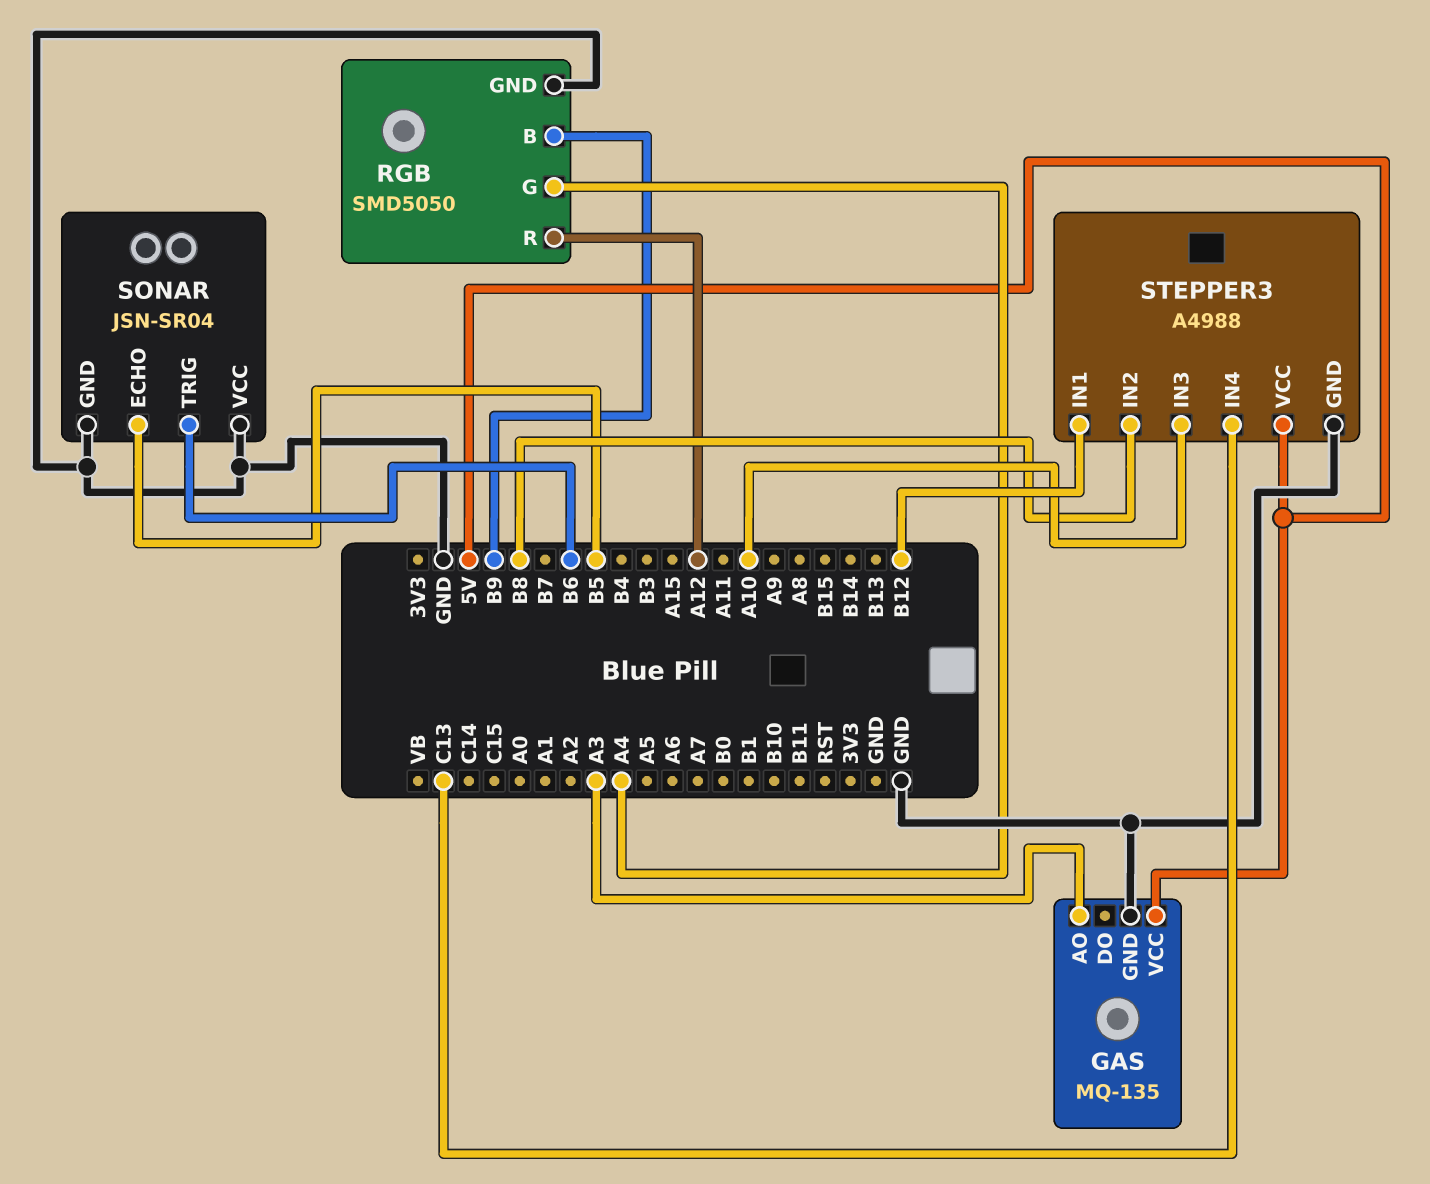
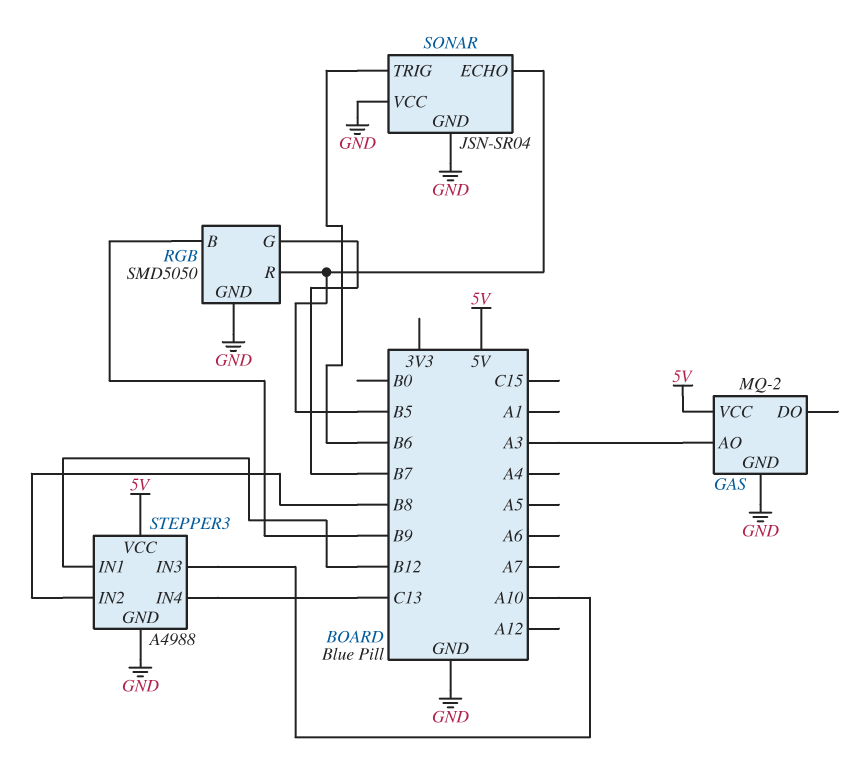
GAS: MQ-135 -> MQ-2
RGB pin G: A4 -> B7
RGB pin R: A12 -> B5

